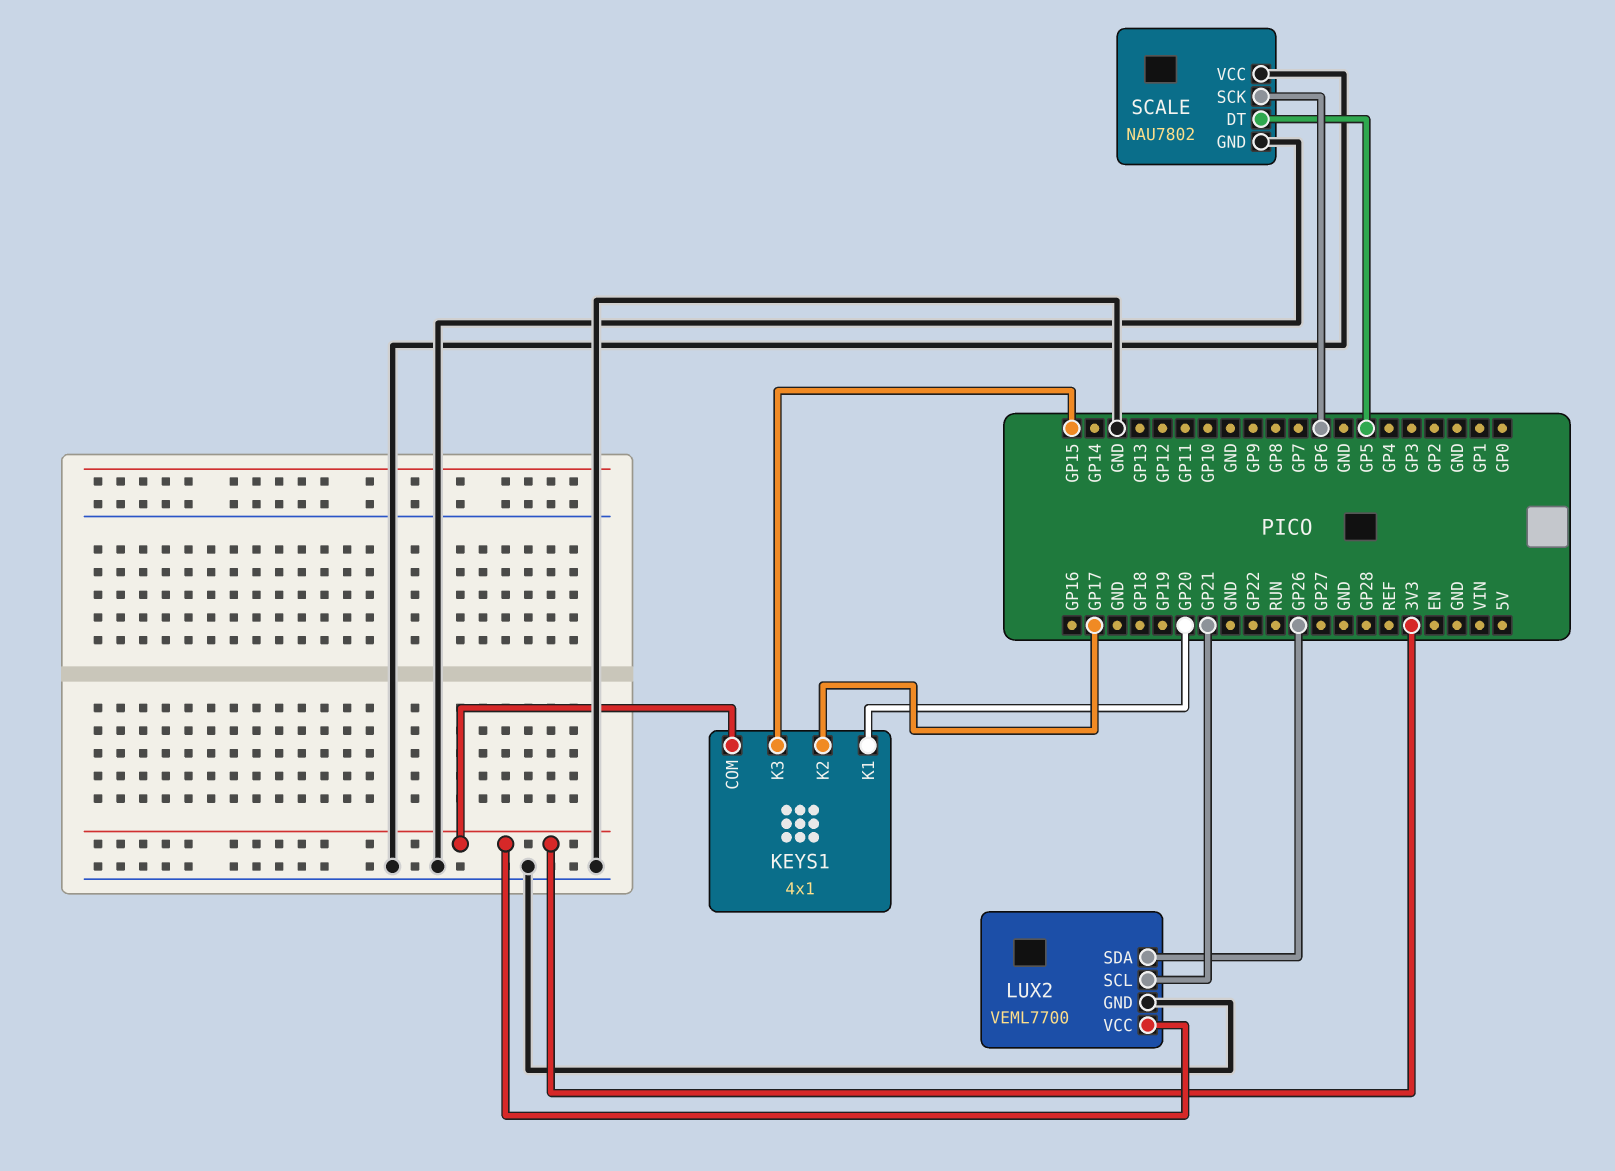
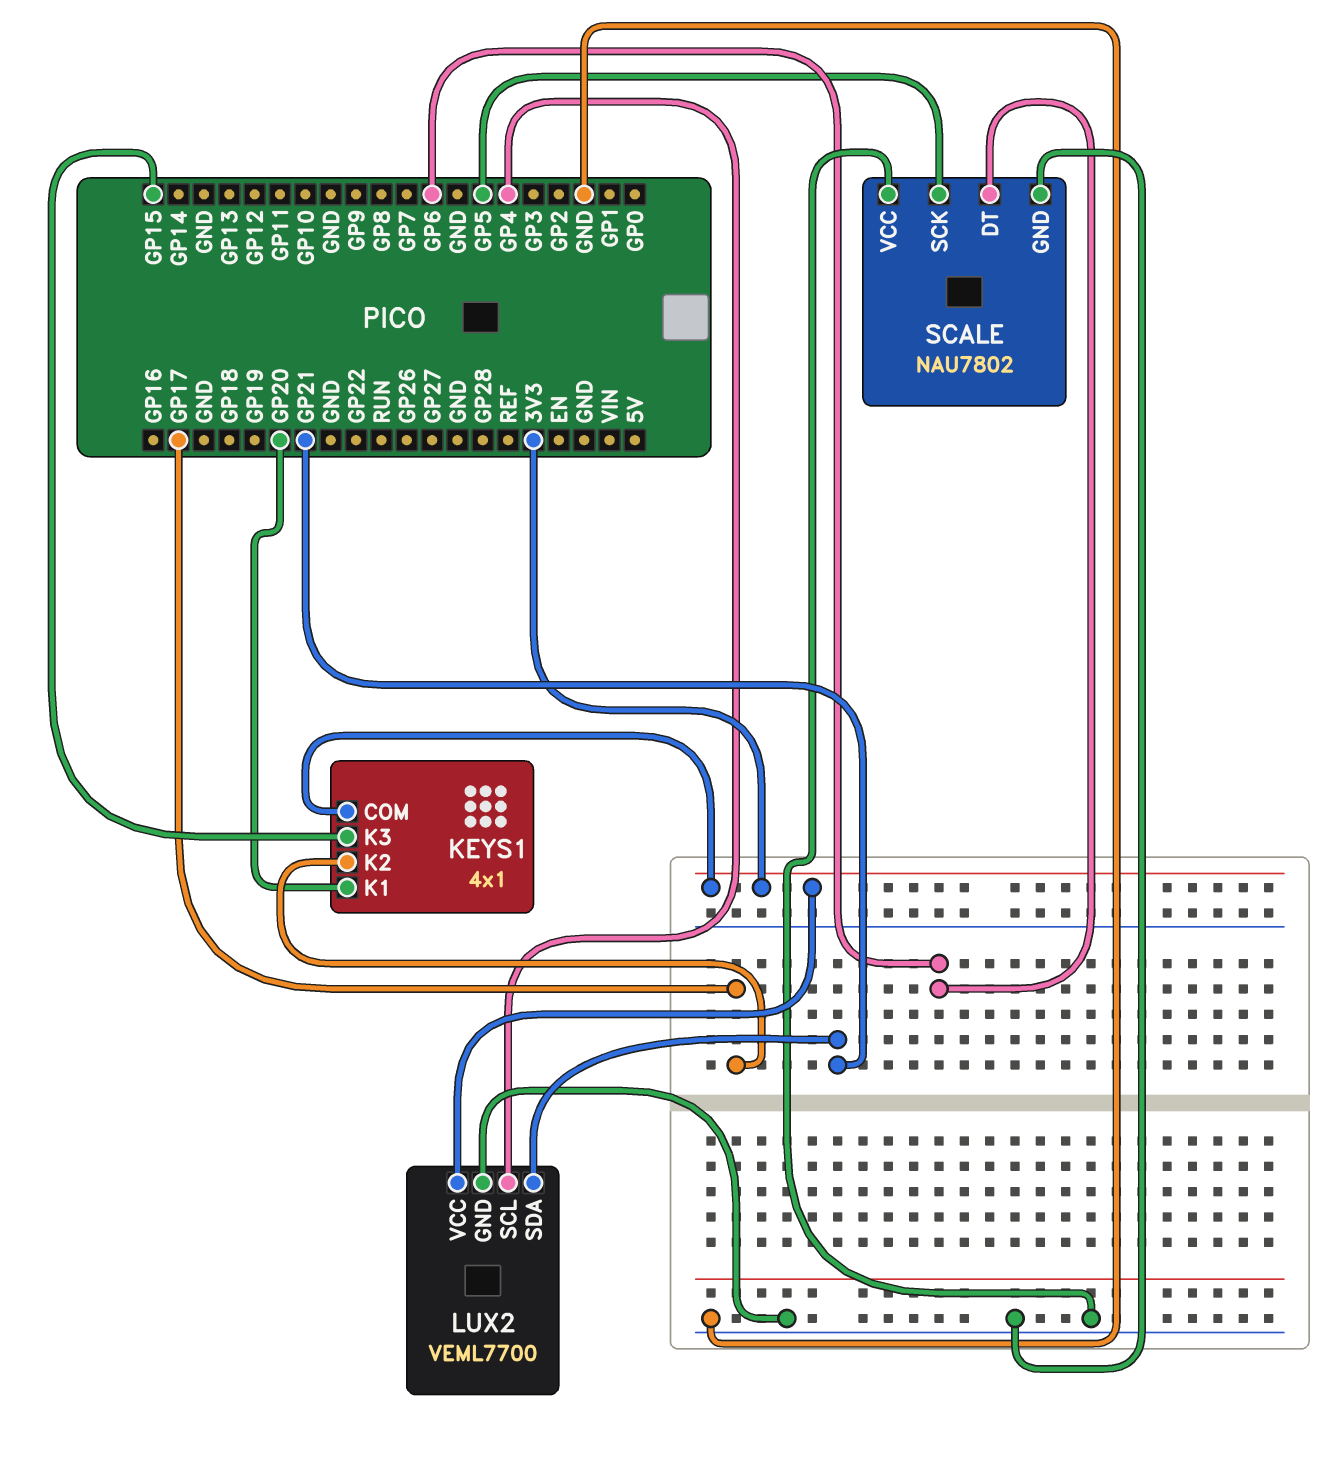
LUX2 pin SCL: GP21 -> GP4
LUX2 pin SDA: GP26 -> GP21
SCALE pin DT: GP5 -> GP6
SCALE pin SCK: GP6 -> GP5

